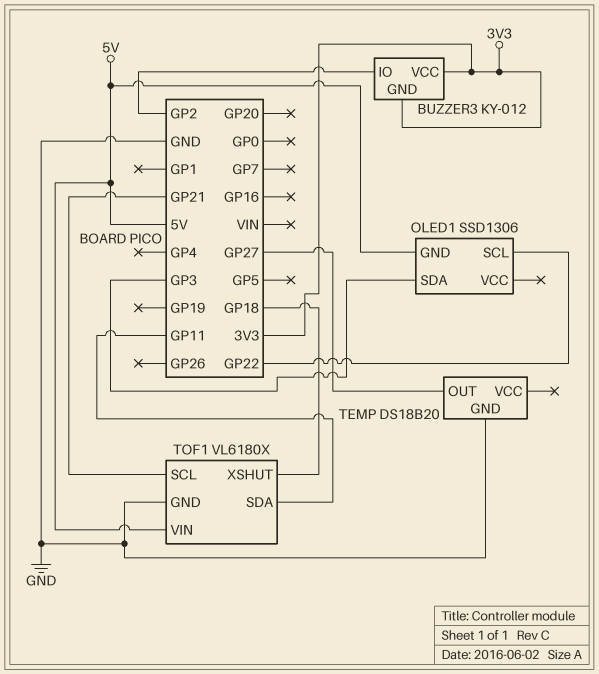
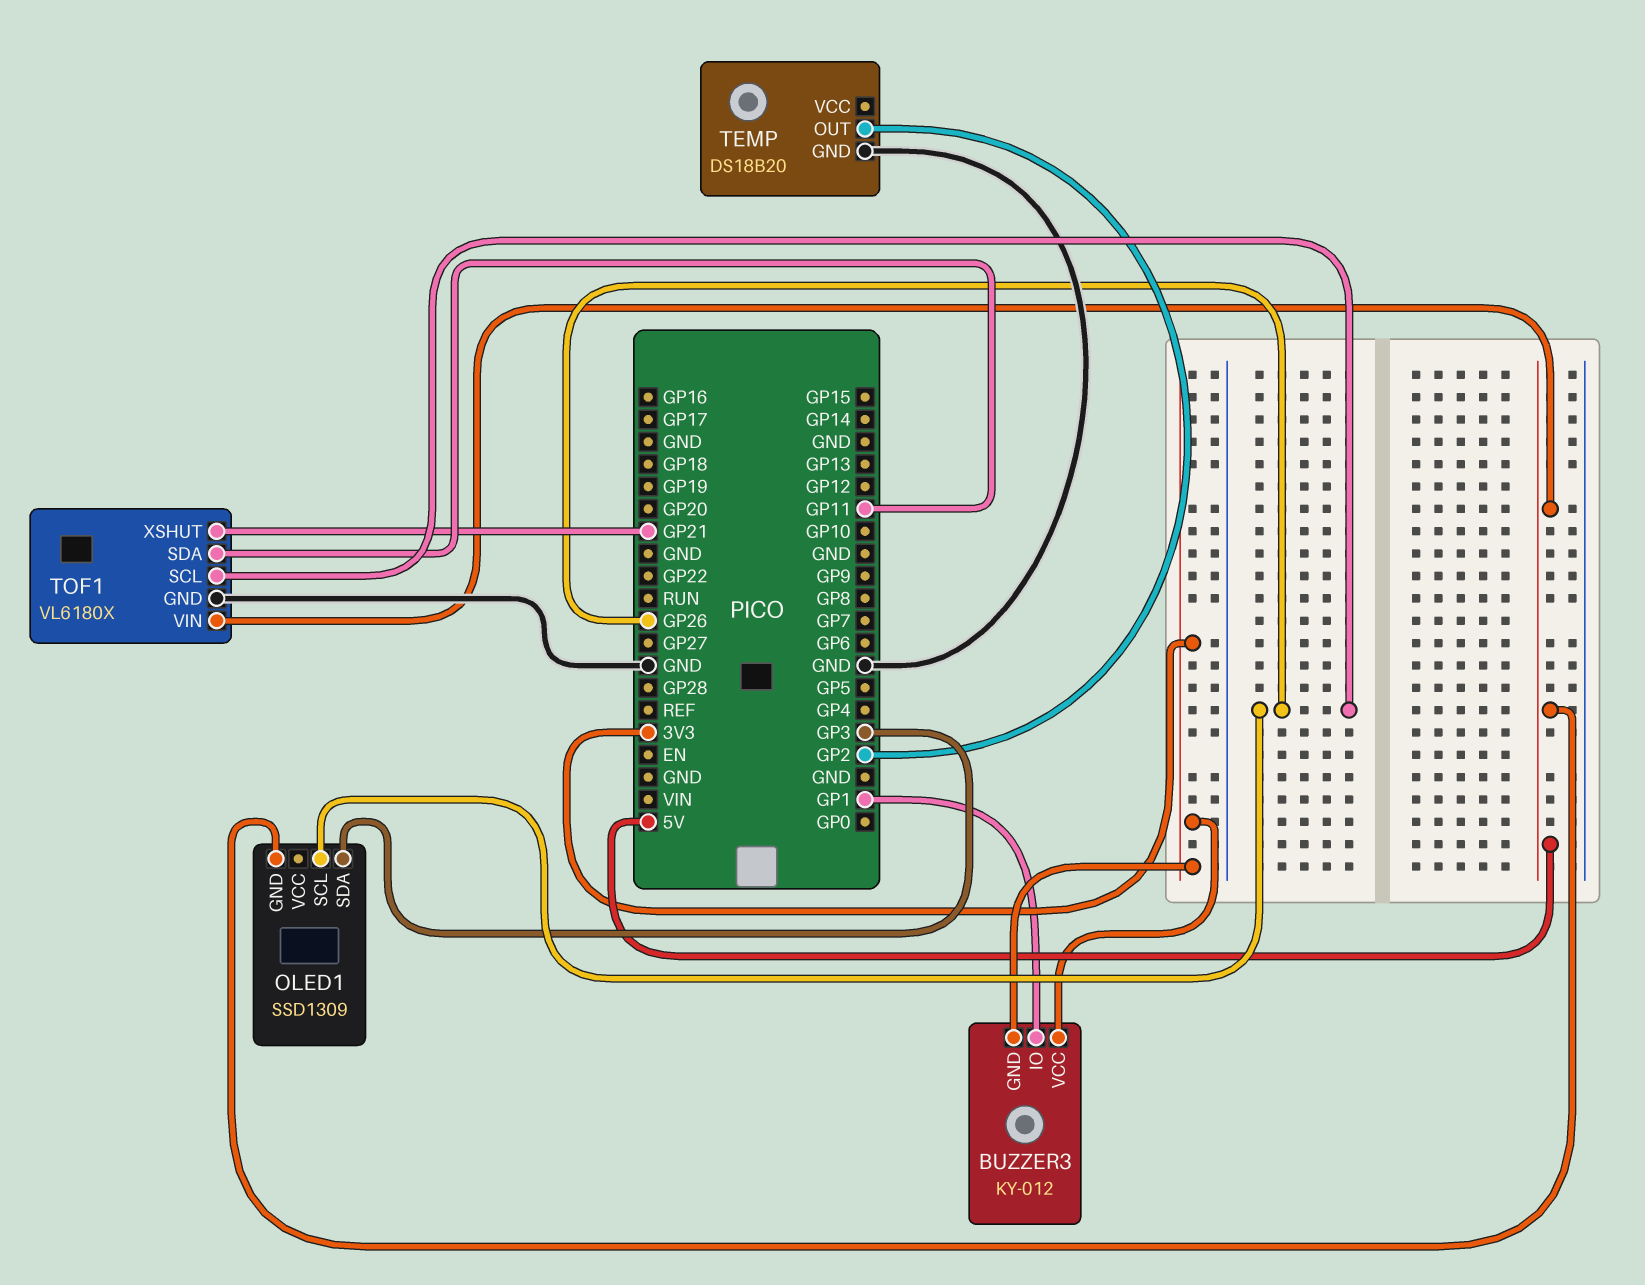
BUZZER3 pin IO: GP2 -> GP1
OLED1: SSD1306 -> SSD1309
OLED1 pin SCL: GP22 -> GP26
TEMP pin OUT: GP27 -> GP2
TOF1 pin SCL: GP21 -> GP26
TOF1 pin XSHUT: GP18 -> GP21

